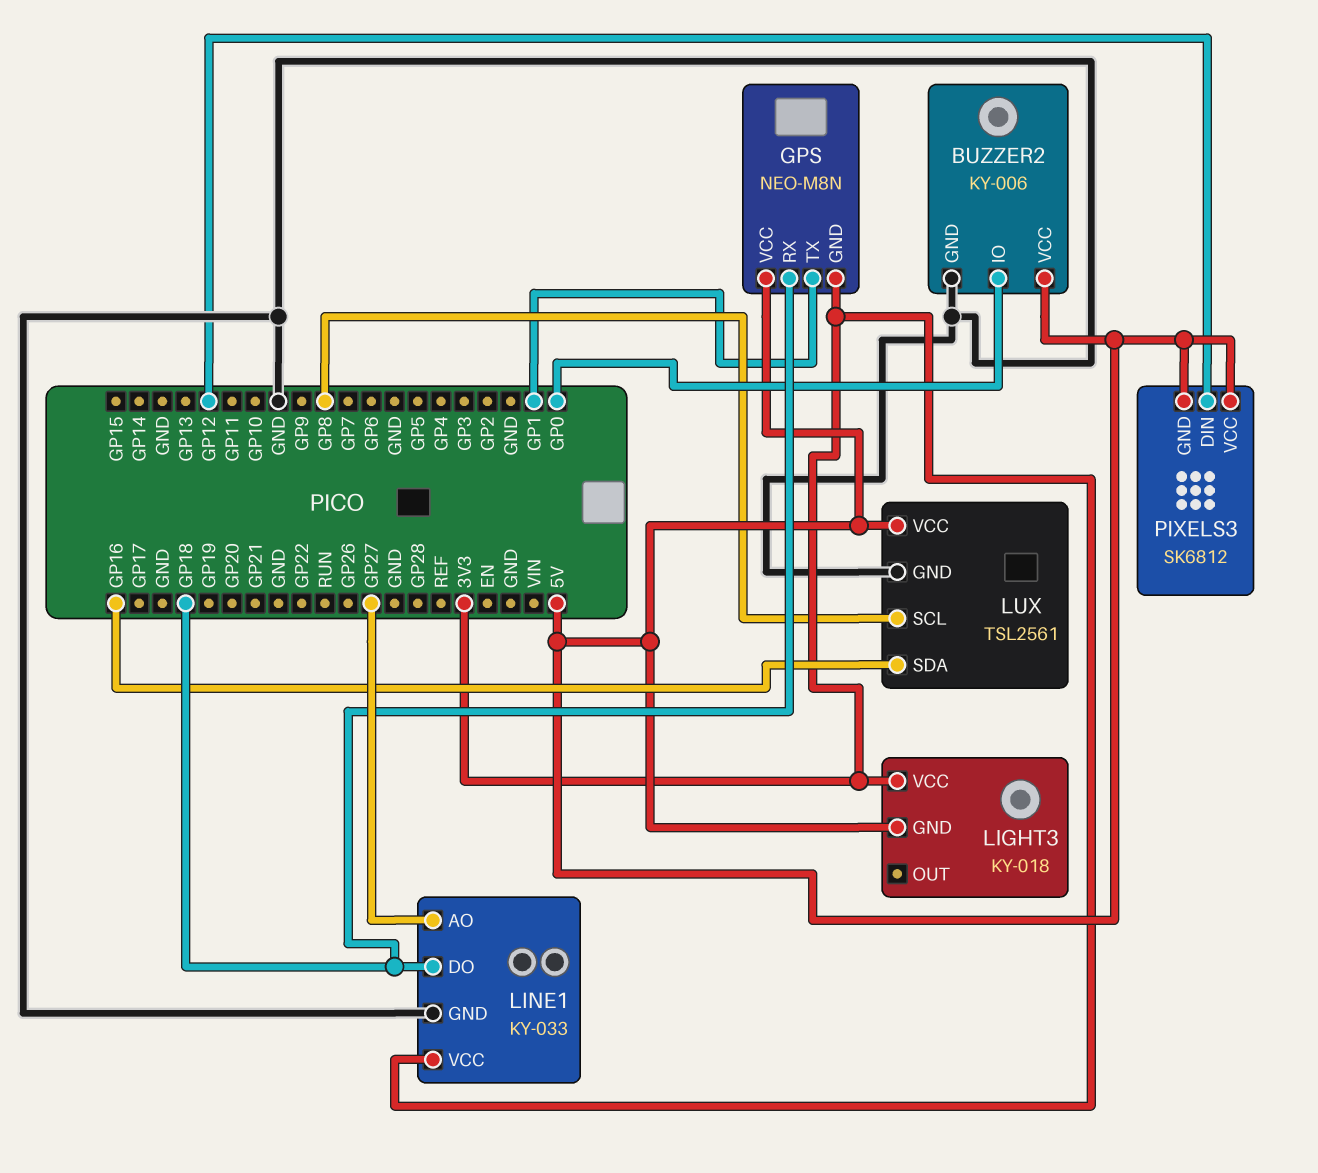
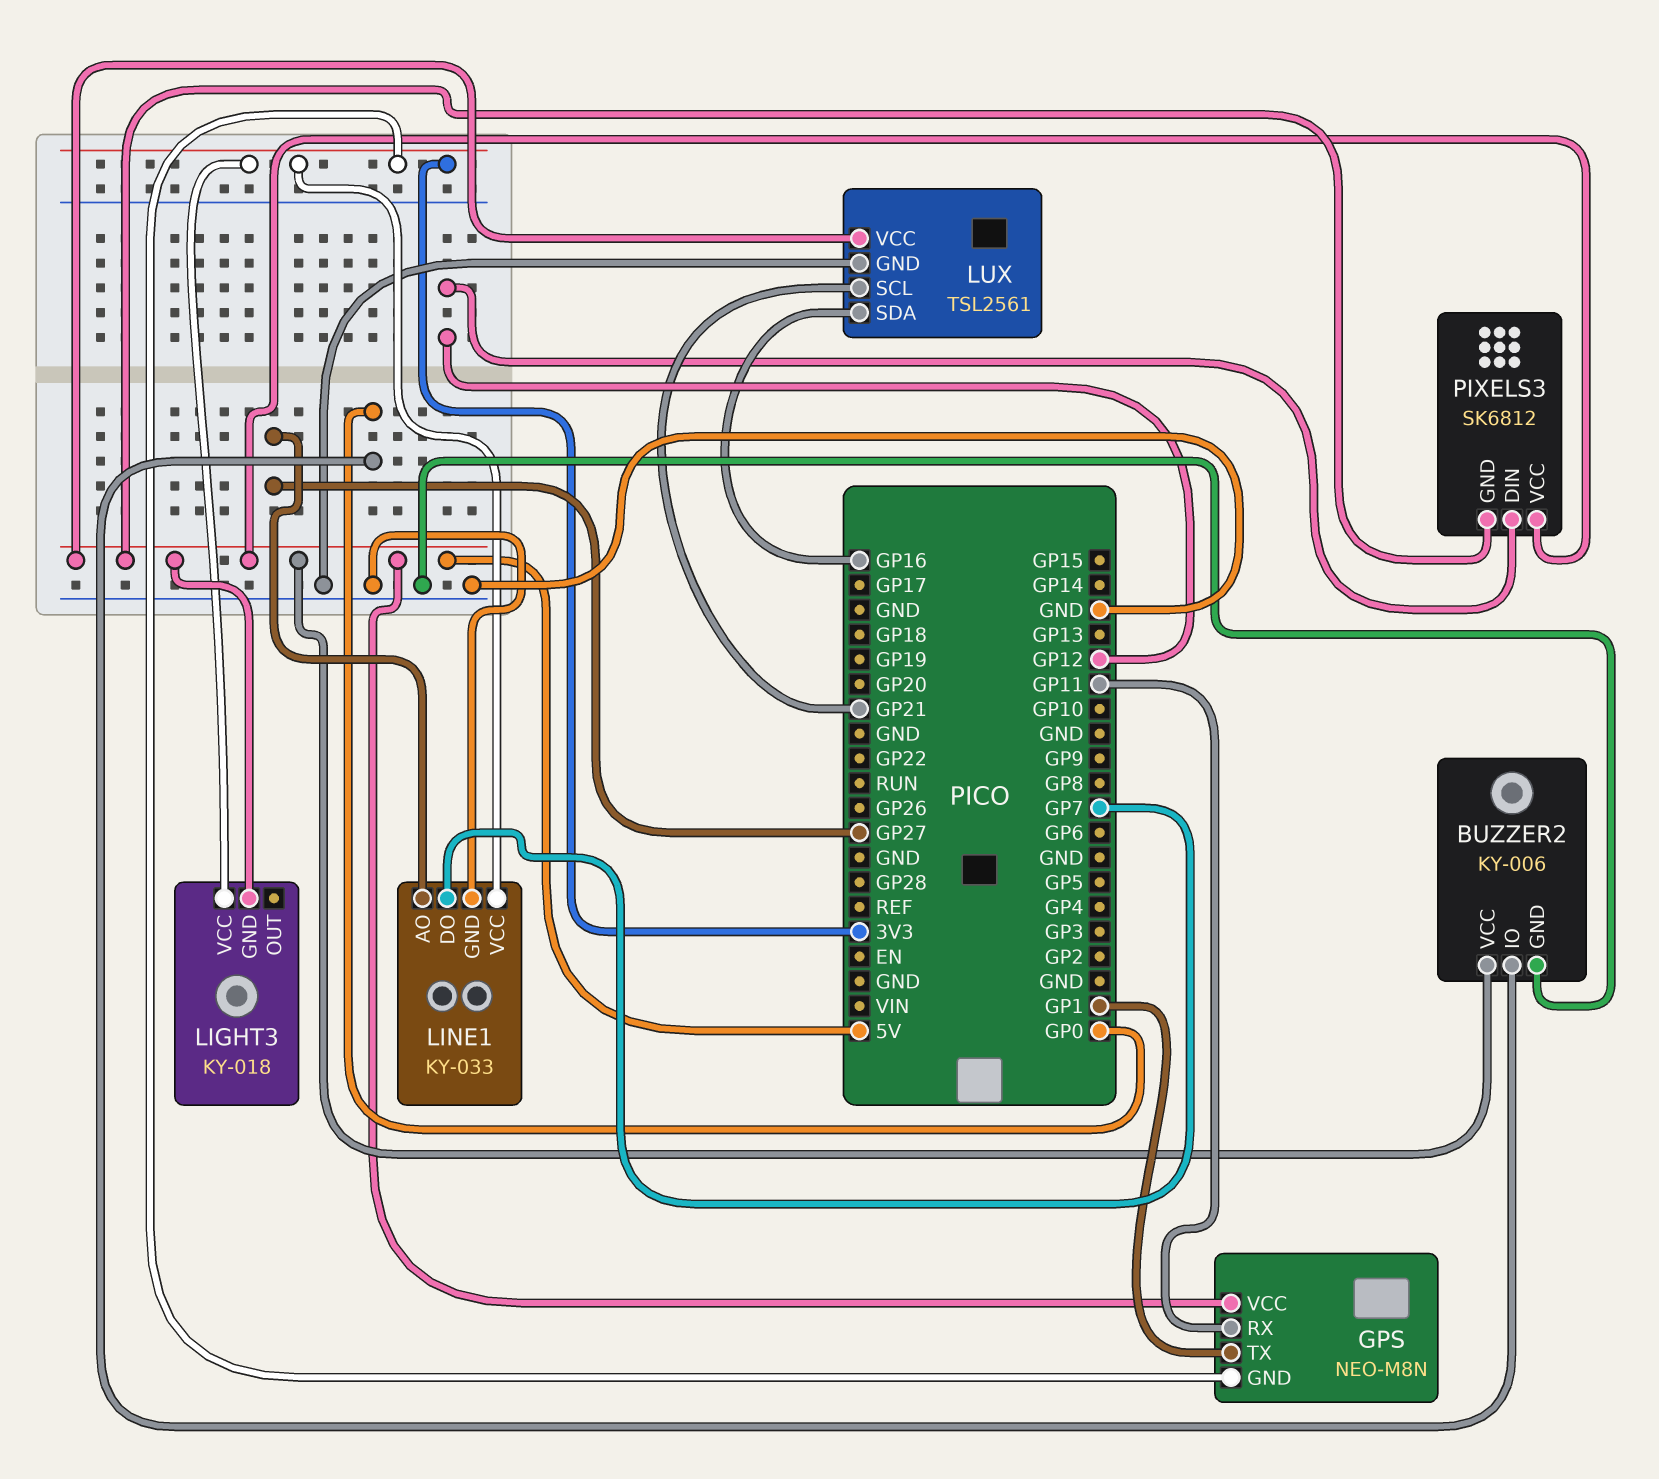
GPS pin RX: GP18 -> GP11
LINE1 pin DO: GP18 -> GP7
LUX pin SCL: GP8 -> GP21

